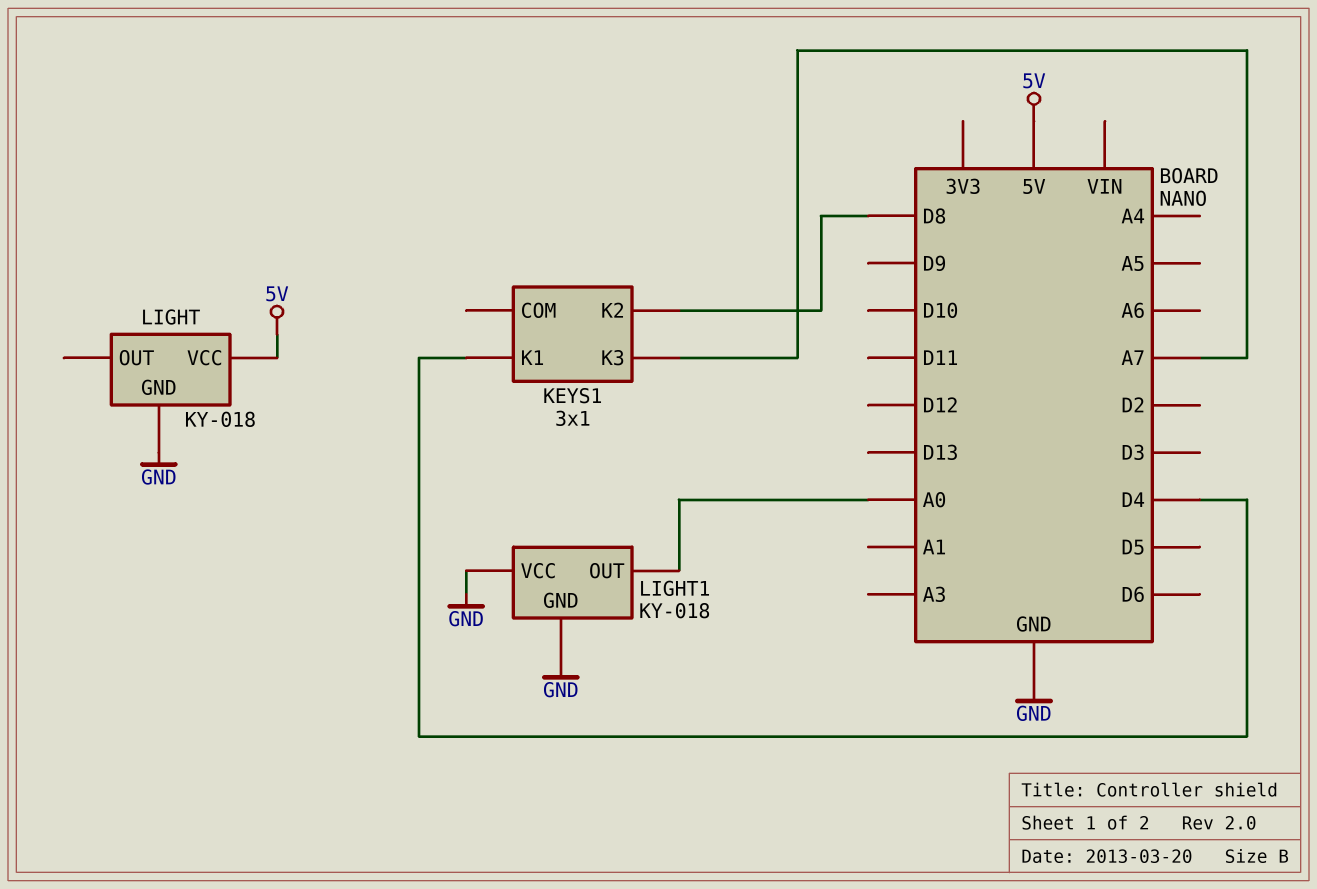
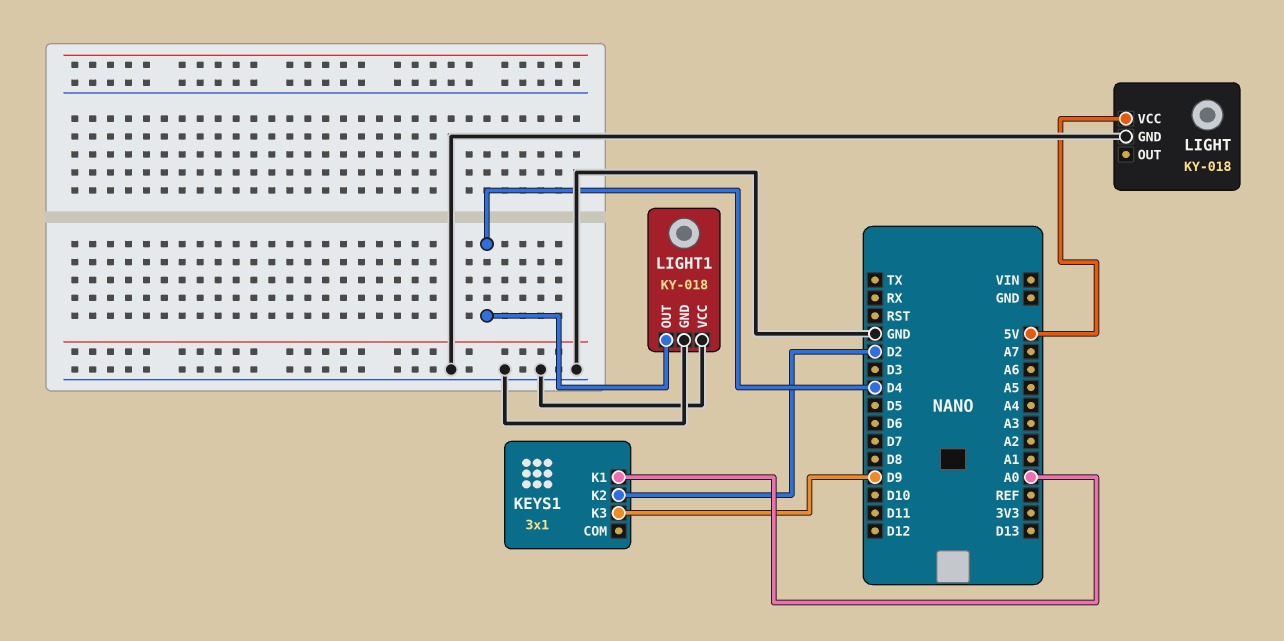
KEYS1 pin K1: D4 -> A0
KEYS1 pin K2: D8 -> D2
KEYS1 pin K3: A7 -> D9
LIGHT1 pin OUT: A0 -> D4

